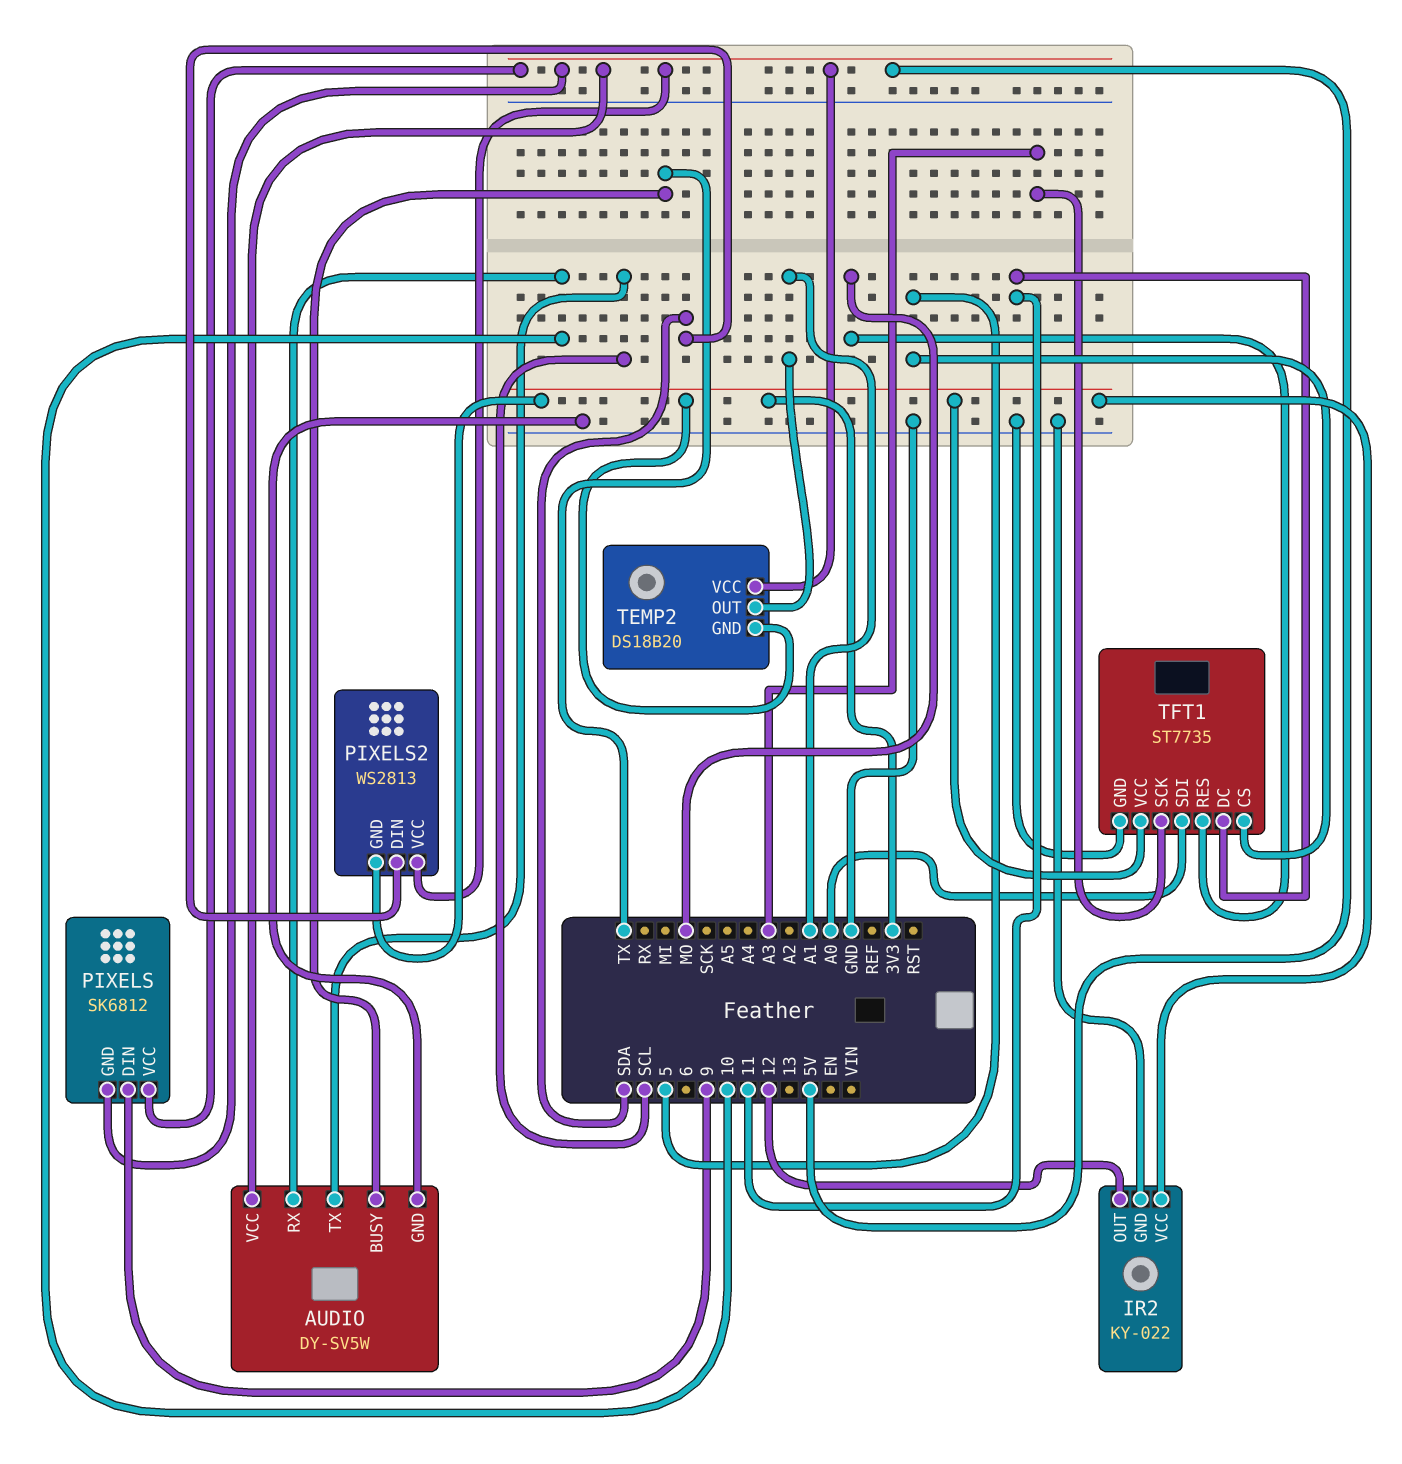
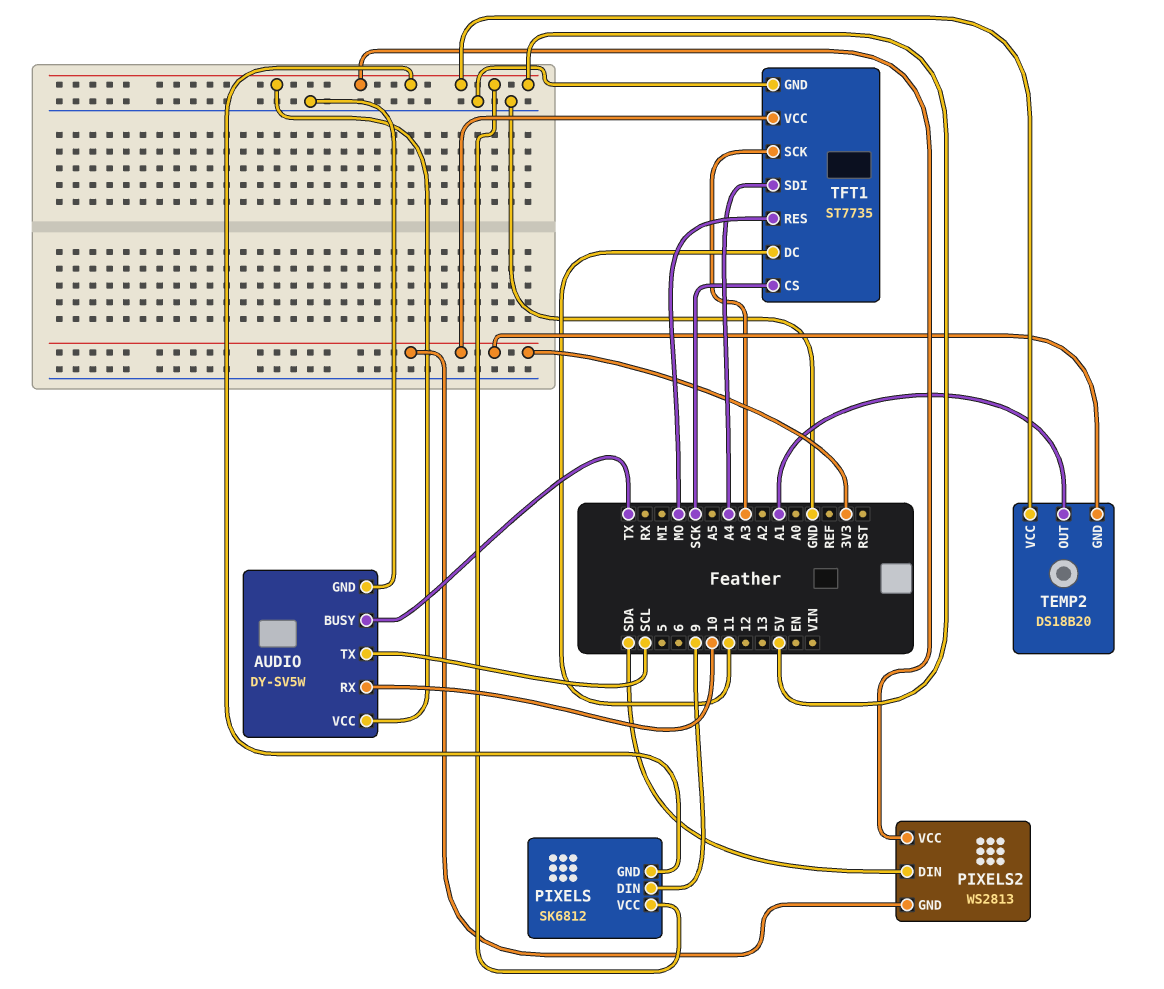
IR2: KY-022 -> none
IR2 pin GND: GND -> none
IR2 pin OUT: 12 -> none
IR2 pin VCC: 3V3 -> none
TFT1 pin CS: 5 -> SCK
TFT1 pin SDI: A0 -> A4

